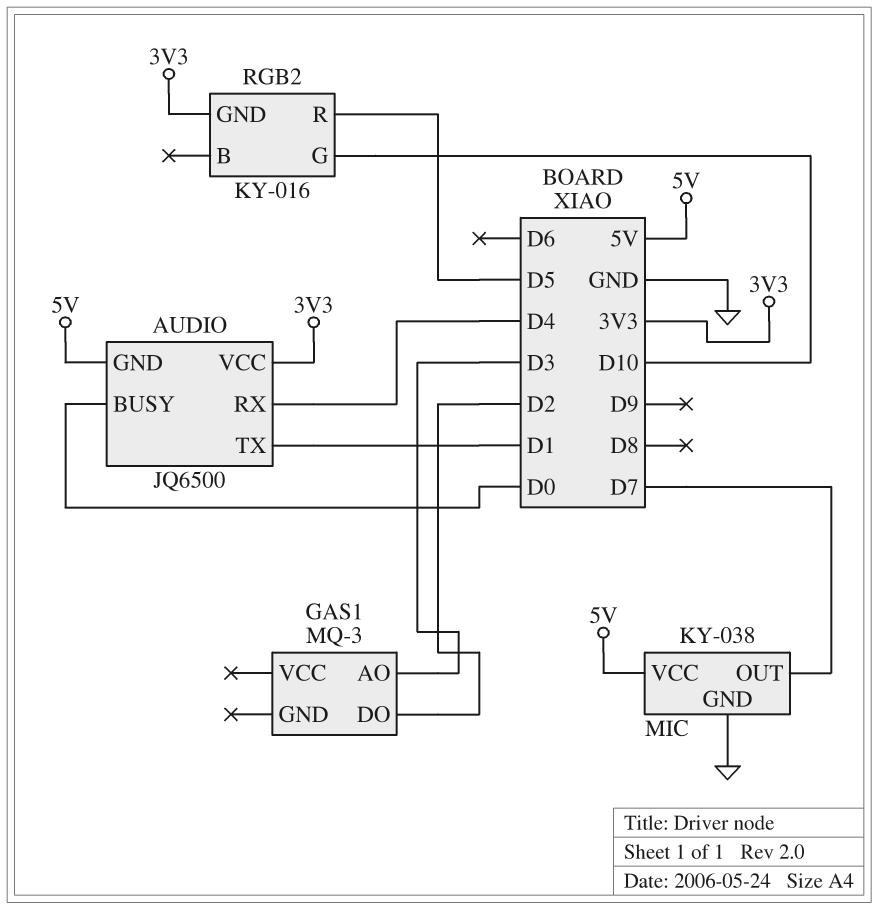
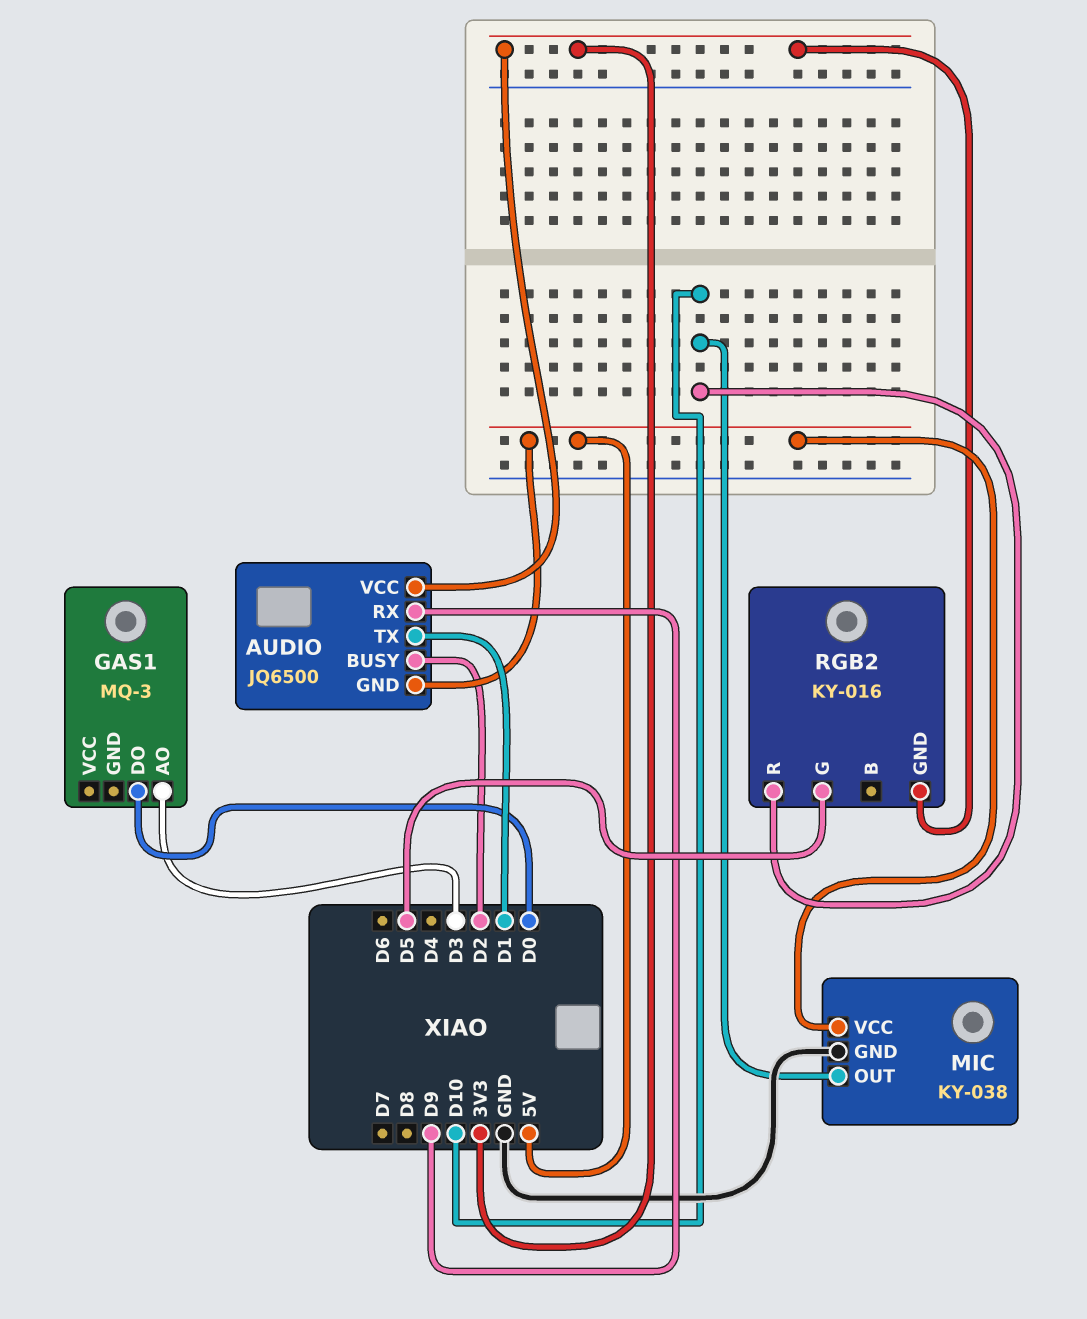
AUDIO pin BUSY: D0 -> D2
AUDIO pin RX: D4 -> D9
GAS1 pin DO: D2 -> D0
MIC pin OUT: D7 -> D10
RGB2 pin G: D10 -> D5
RGB2 pin R: D5 -> D10

